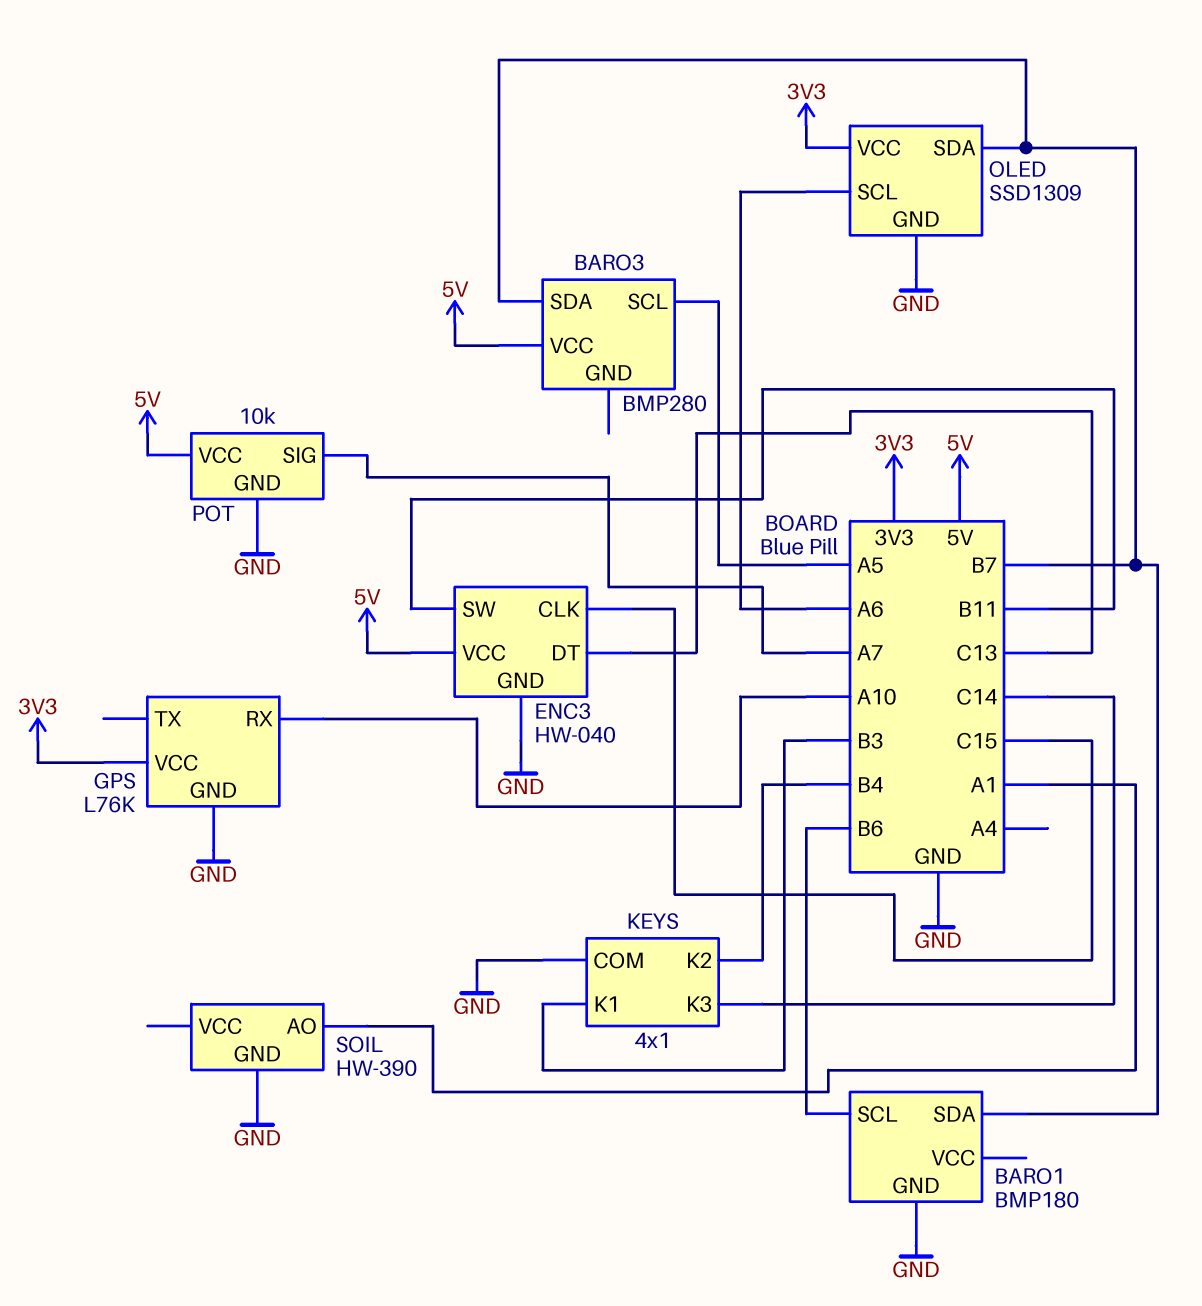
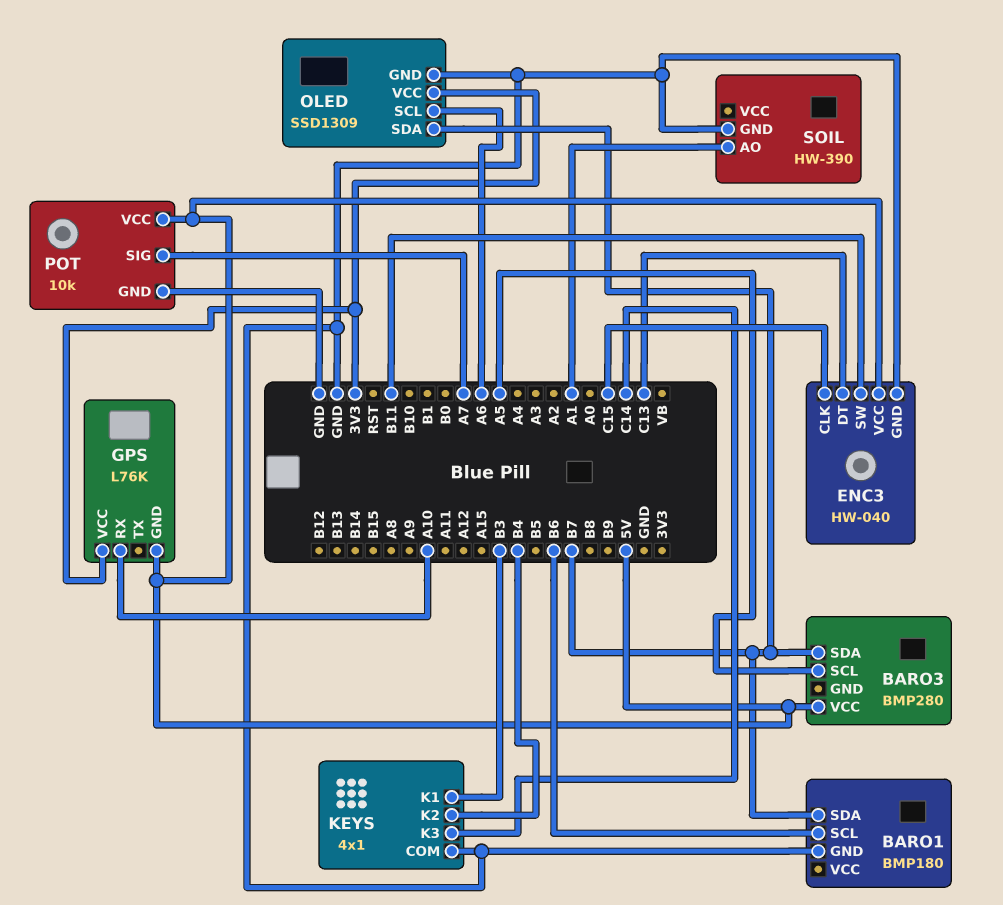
GPS pin GND: GND -> 5V

